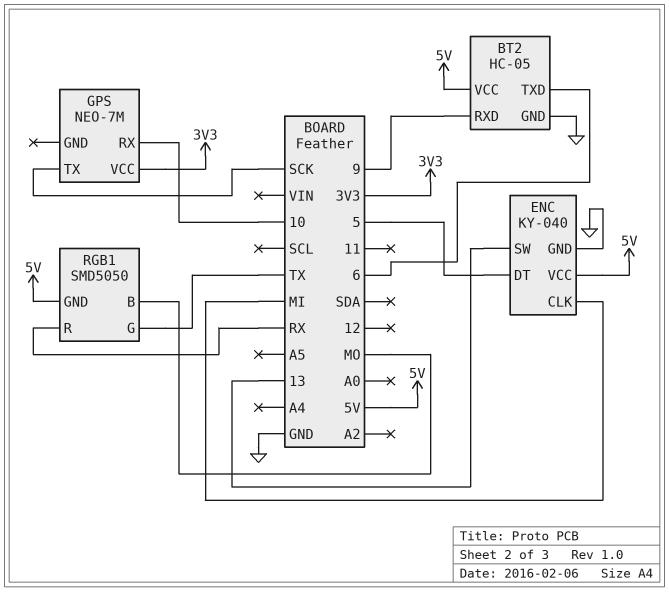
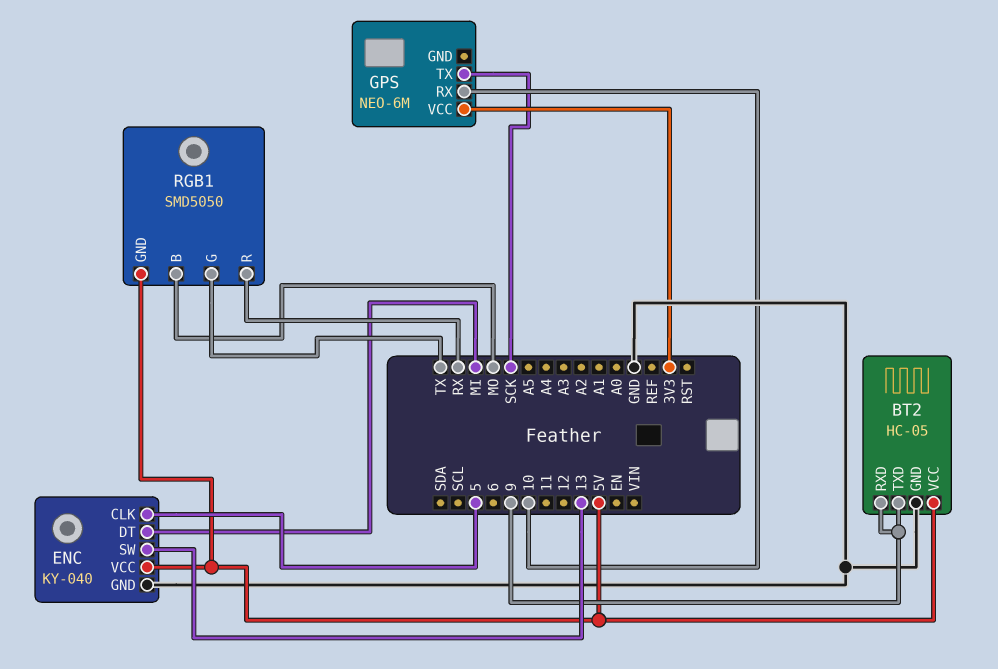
BT2 pin TXD: 6 -> 9
ENC pin CLK: MI -> 5
ENC pin DT: 5 -> MI
GPS: NEO-7M -> NEO-6M

